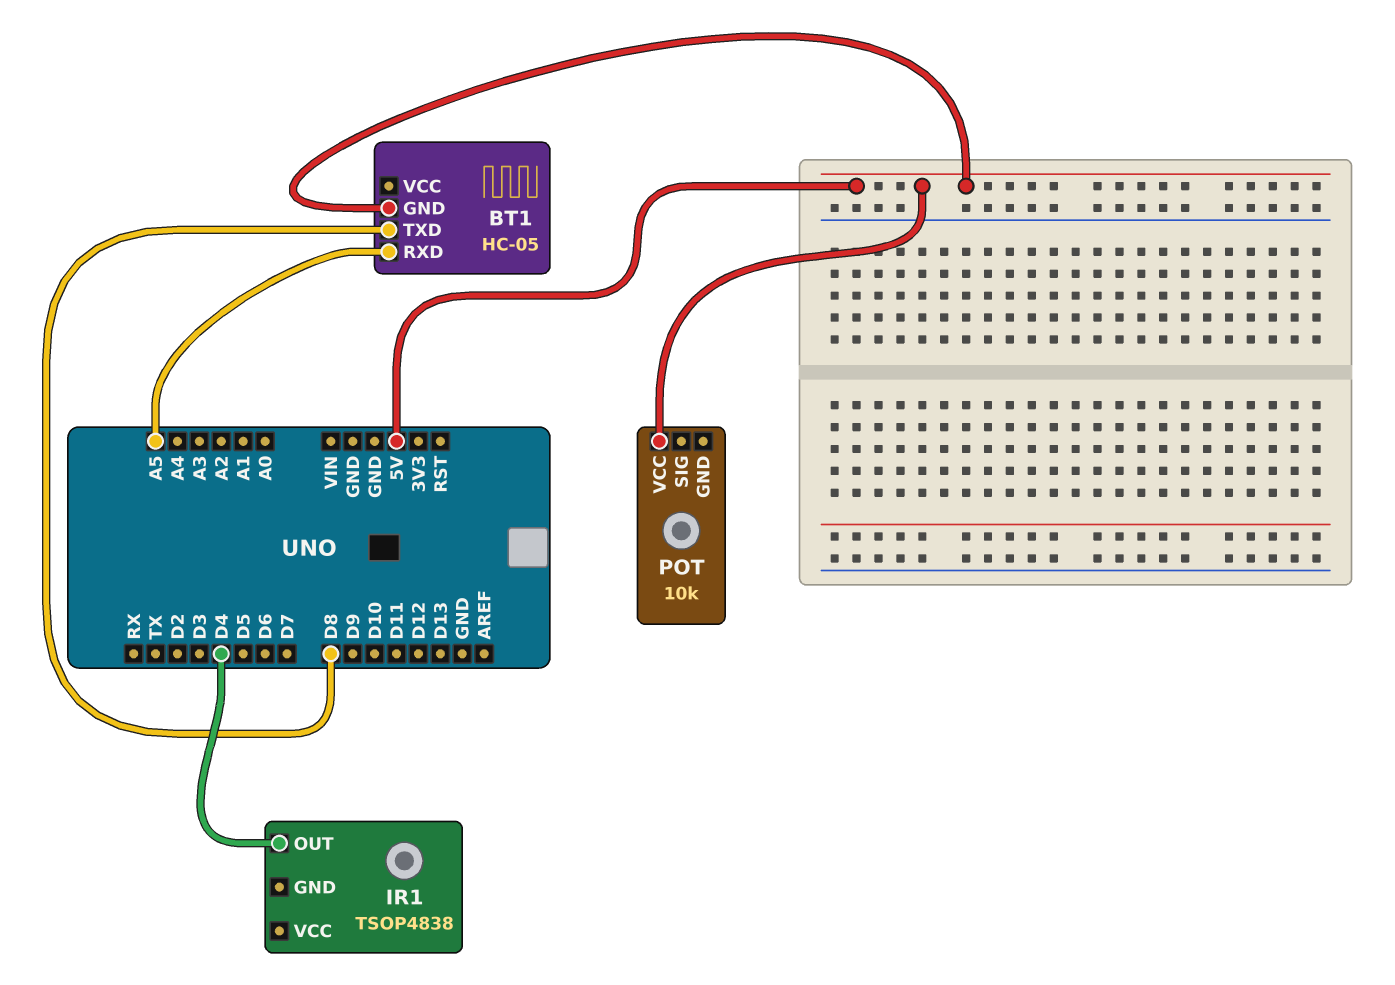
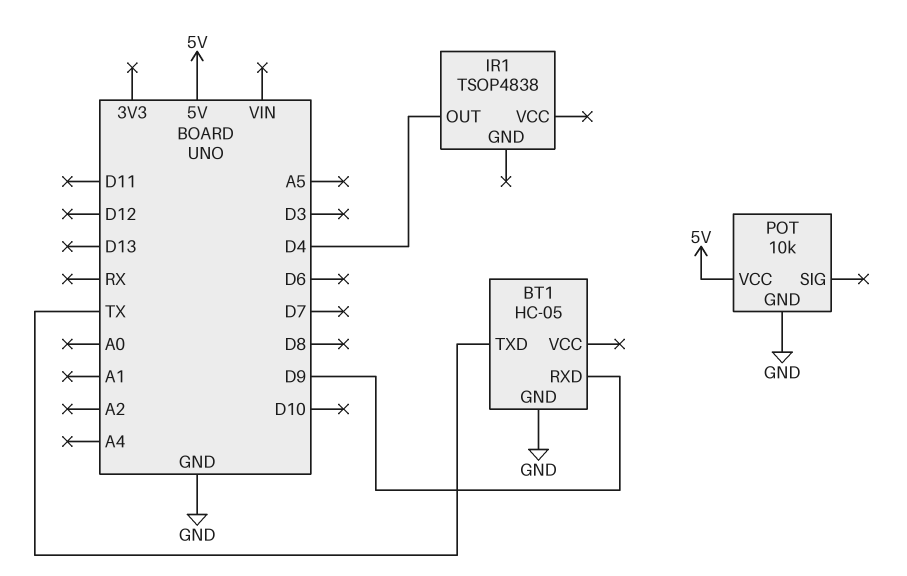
BT1 pin GND: 5V -> GND
BT1 pin RXD: A5 -> D9
BT1 pin TXD: D8 -> TX
POT pin GND: none -> GND

